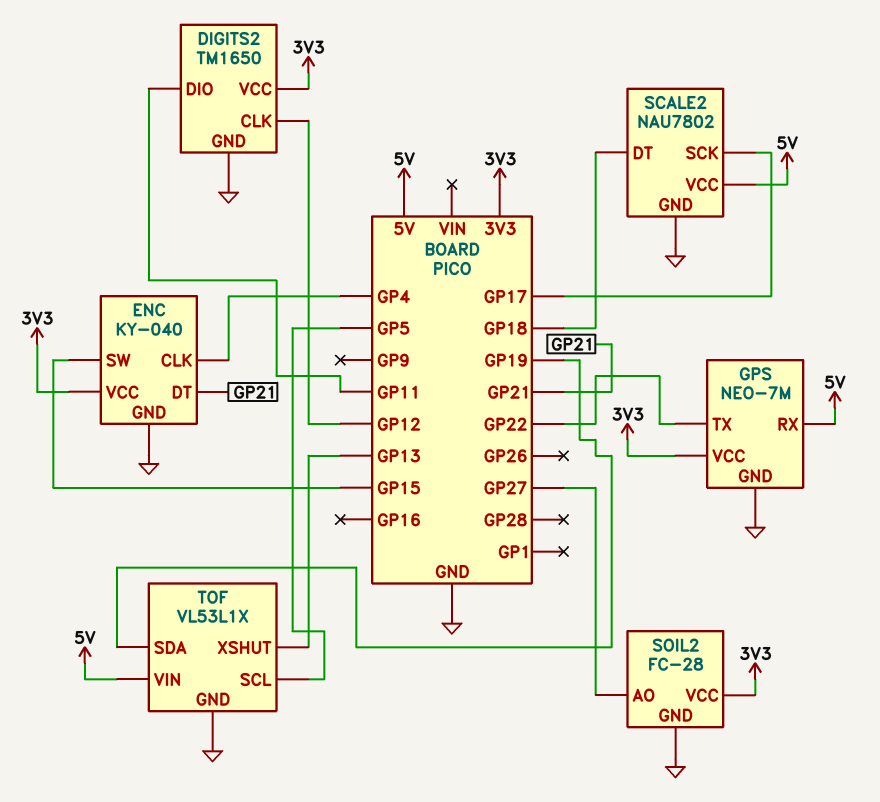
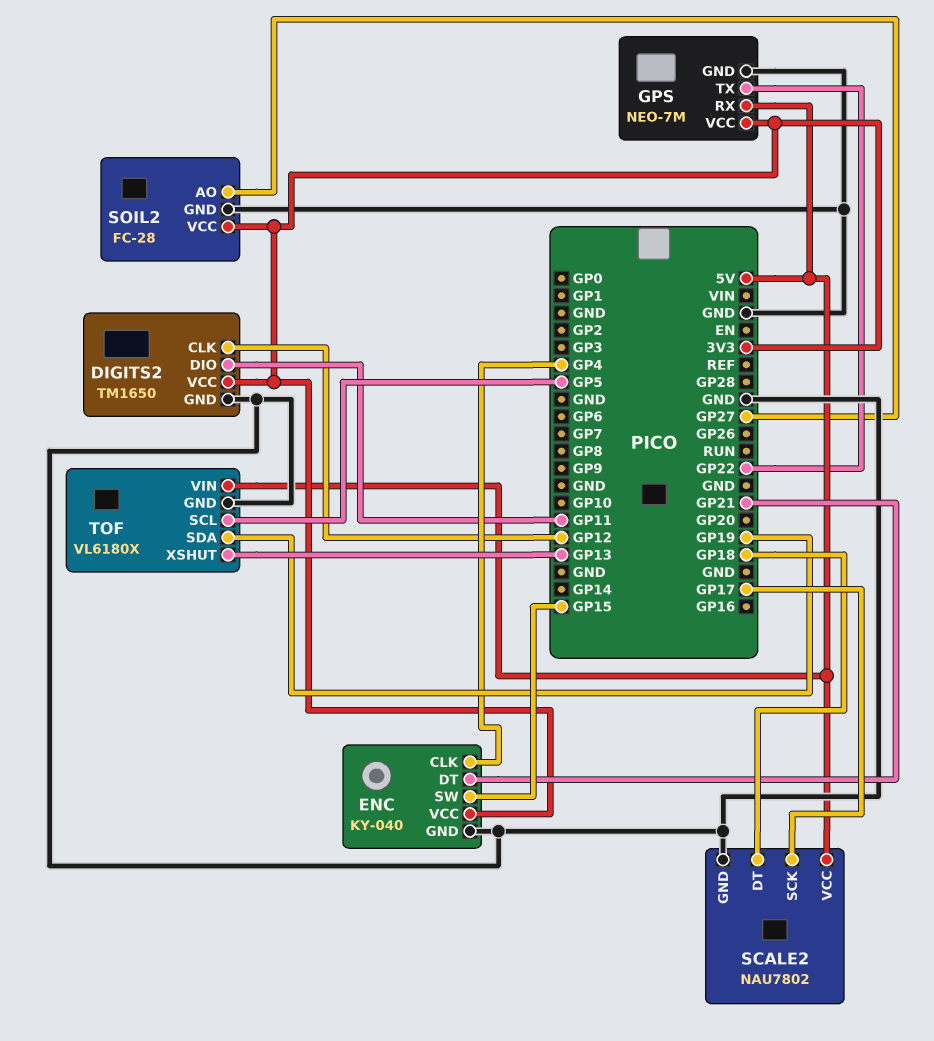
TOF: VL53L1X -> VL6180X

